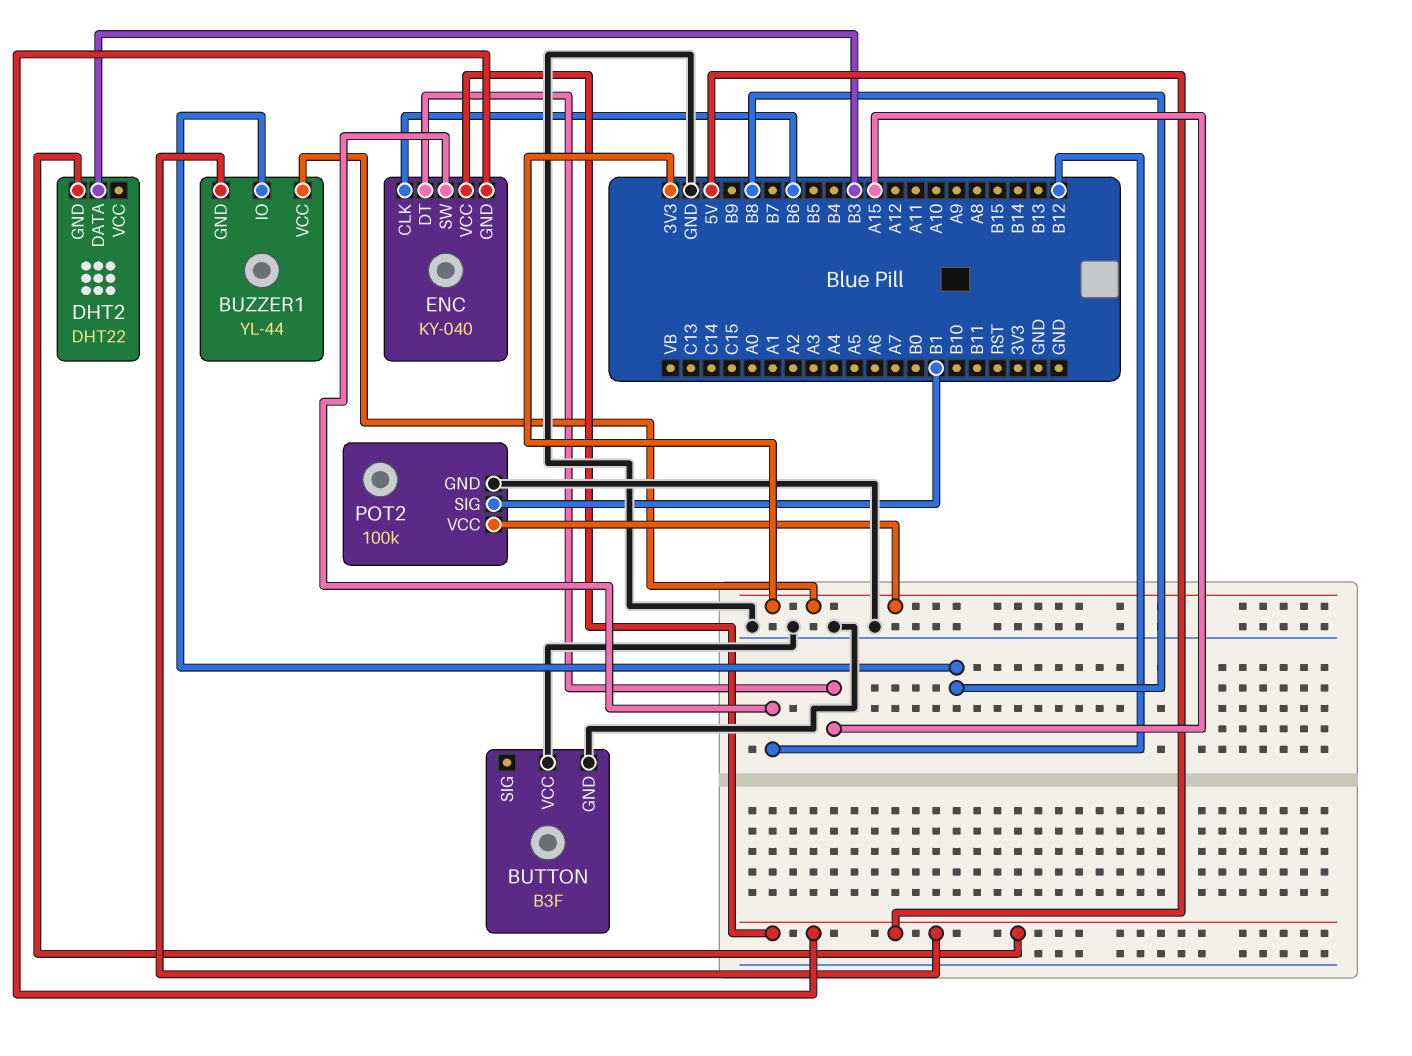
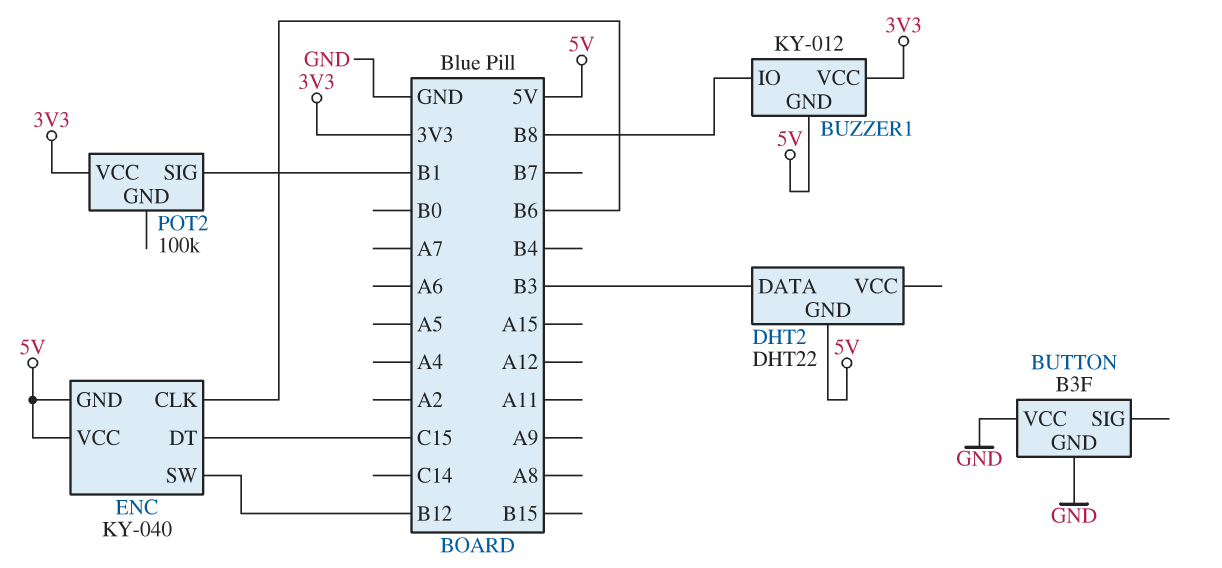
BUZZER1: YL-44 -> KY-012
ENC pin DT: A15 -> C15
POT2 pin GND: GND -> none

